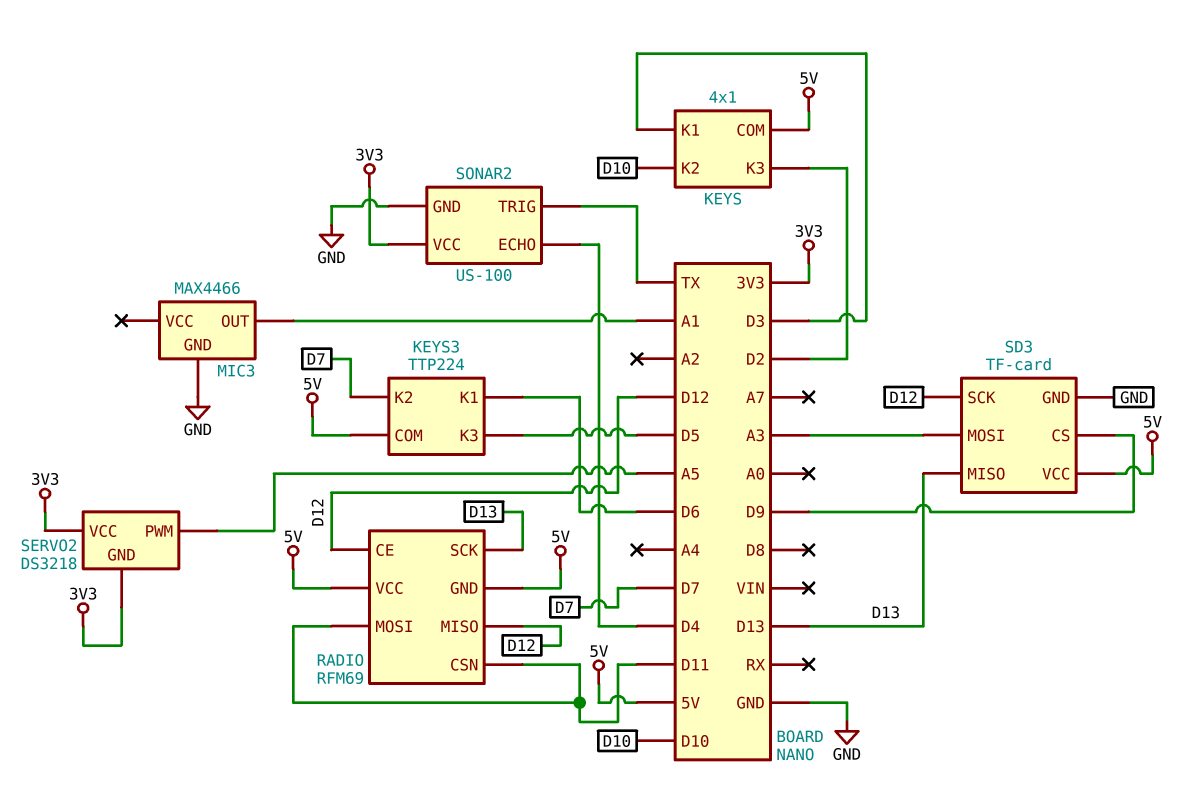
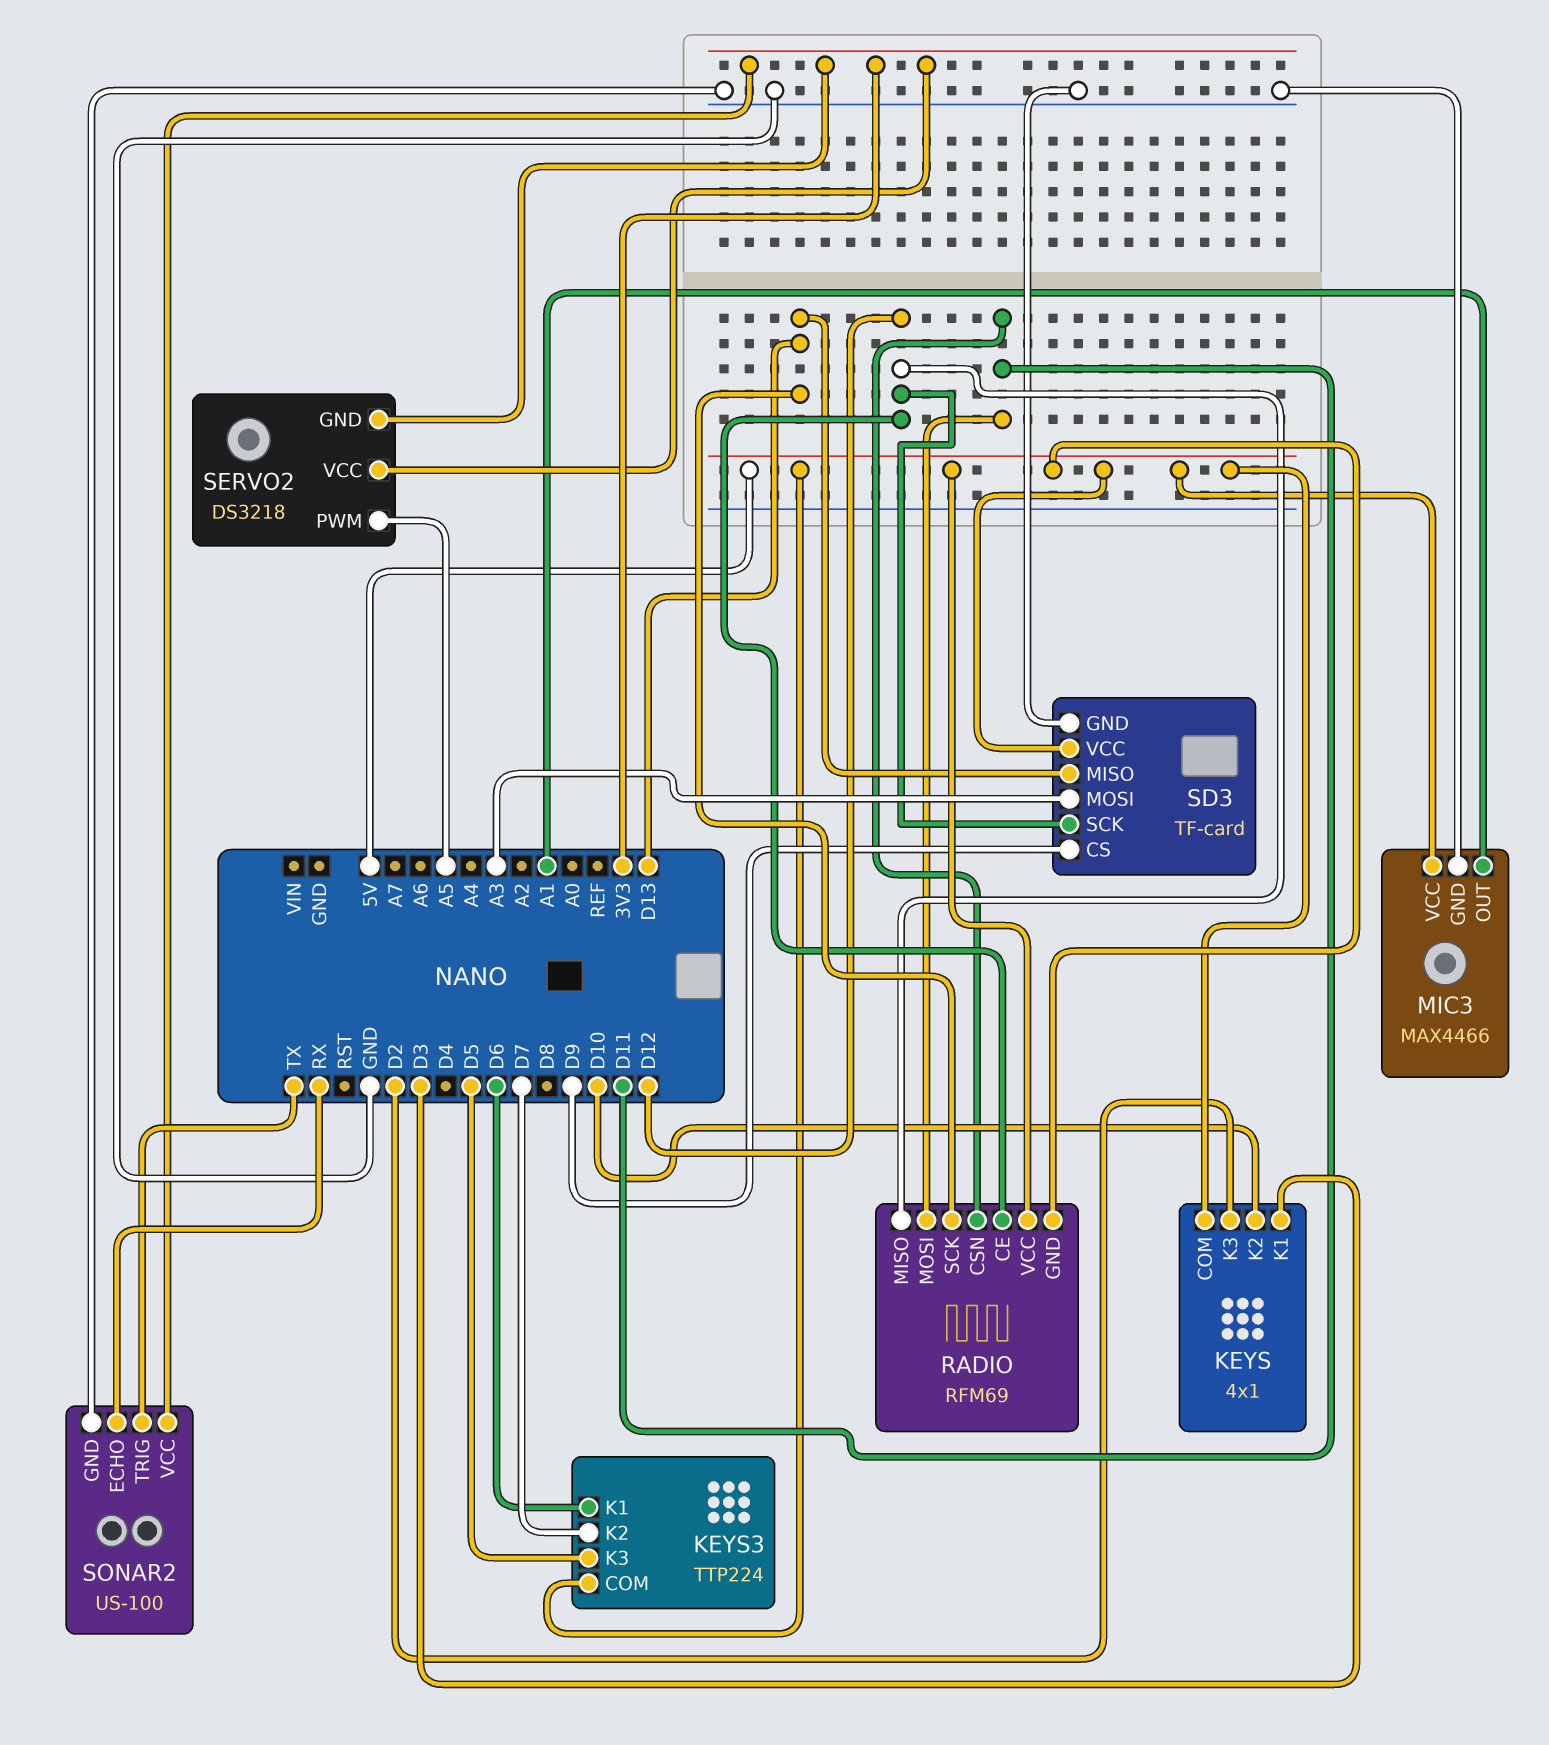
MIC3 pin VCC: none -> 5V
SONAR2 pin ECHO: D4 -> RX

